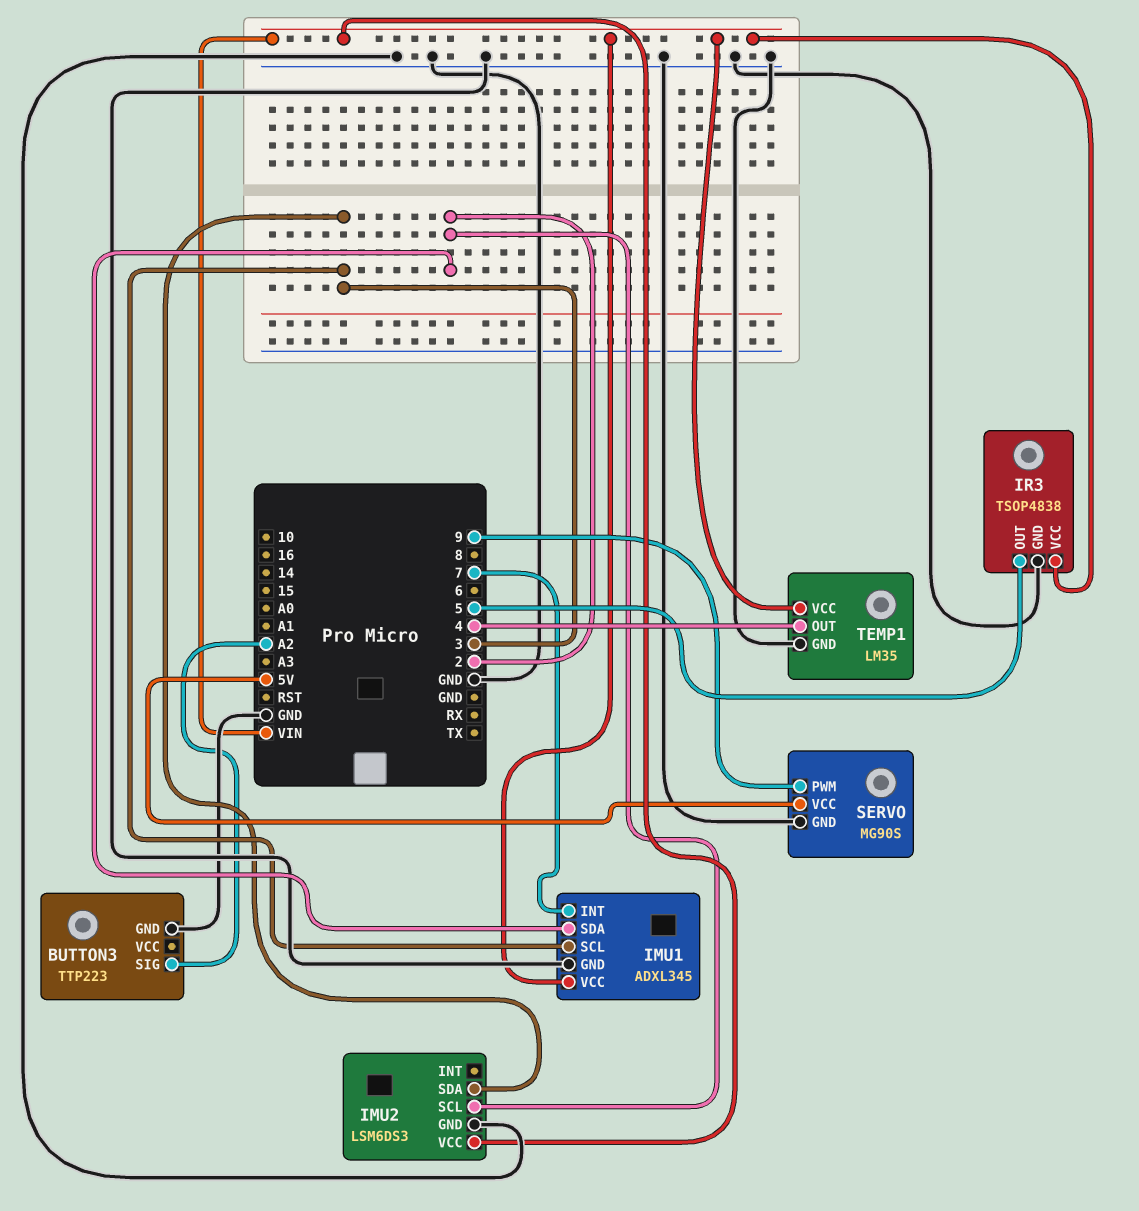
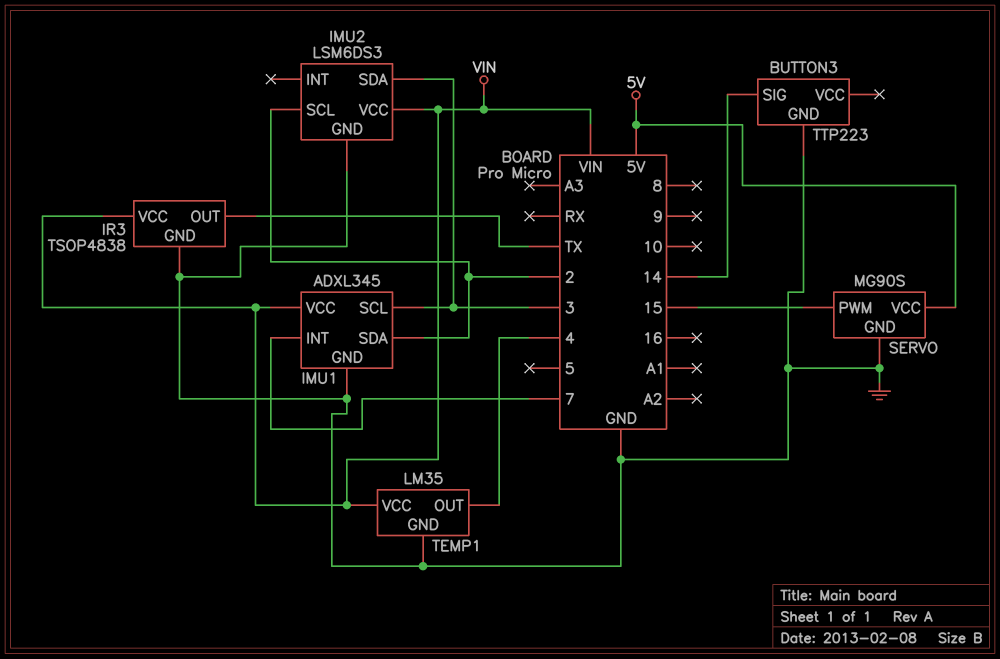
BUTTON3 pin SIG: A2 -> 14
IR3 pin OUT: 5 -> TX
SERVO pin PWM: 9 -> 15

